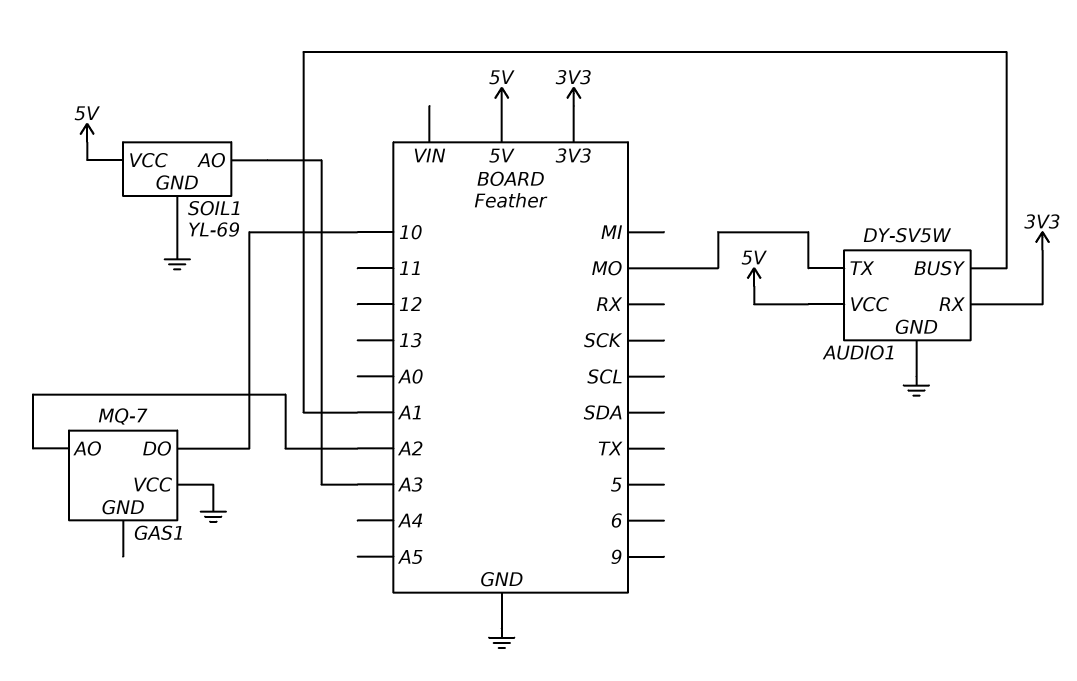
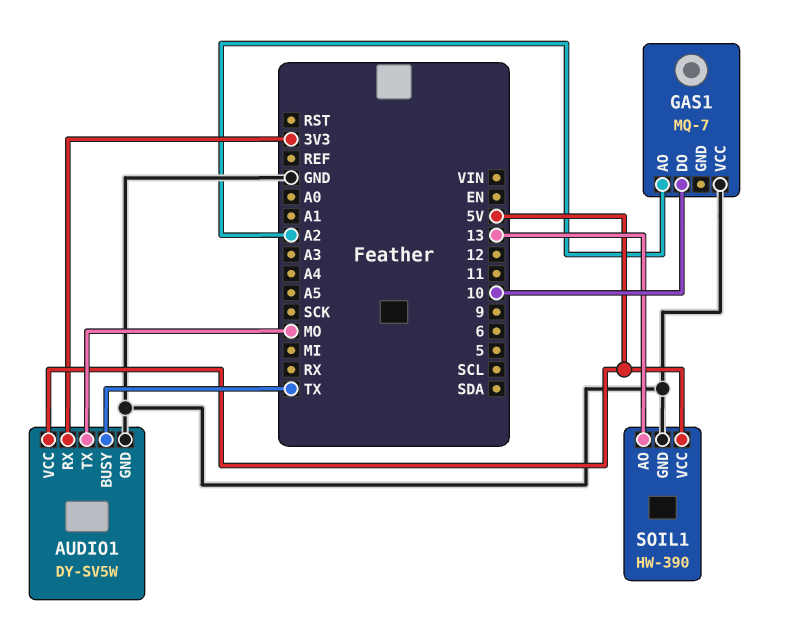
AUDIO1 pin BUSY: A1 -> TX
SOIL1: YL-69 -> HW-390
SOIL1 pin AO: A3 -> 13

